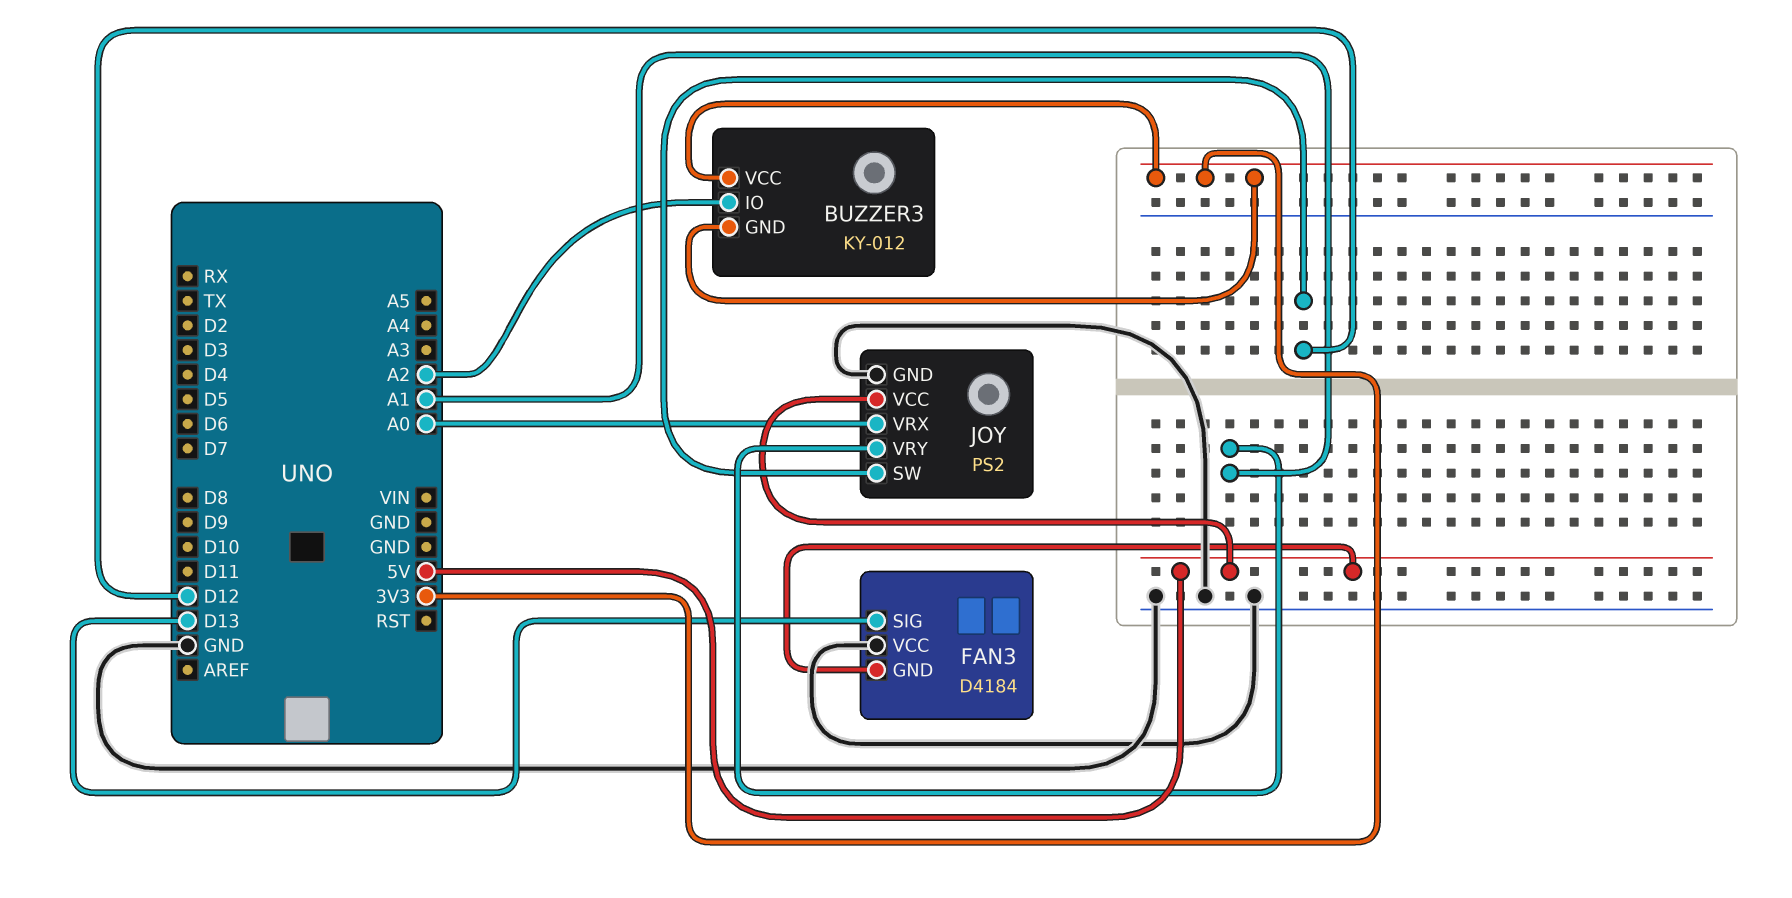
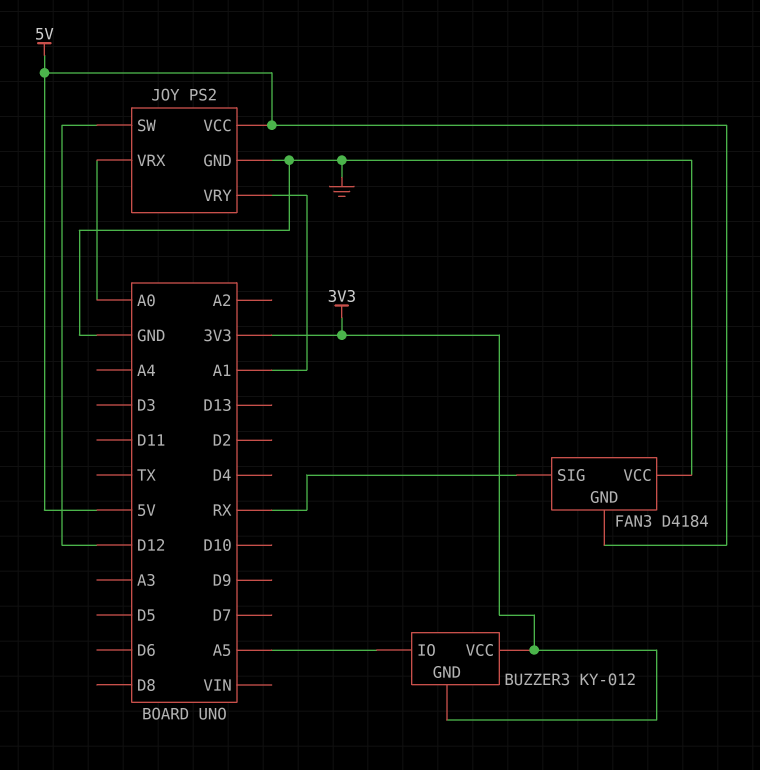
BUZZER3 pin IO: A2 -> A5
FAN3 pin SIG: D13 -> RX

